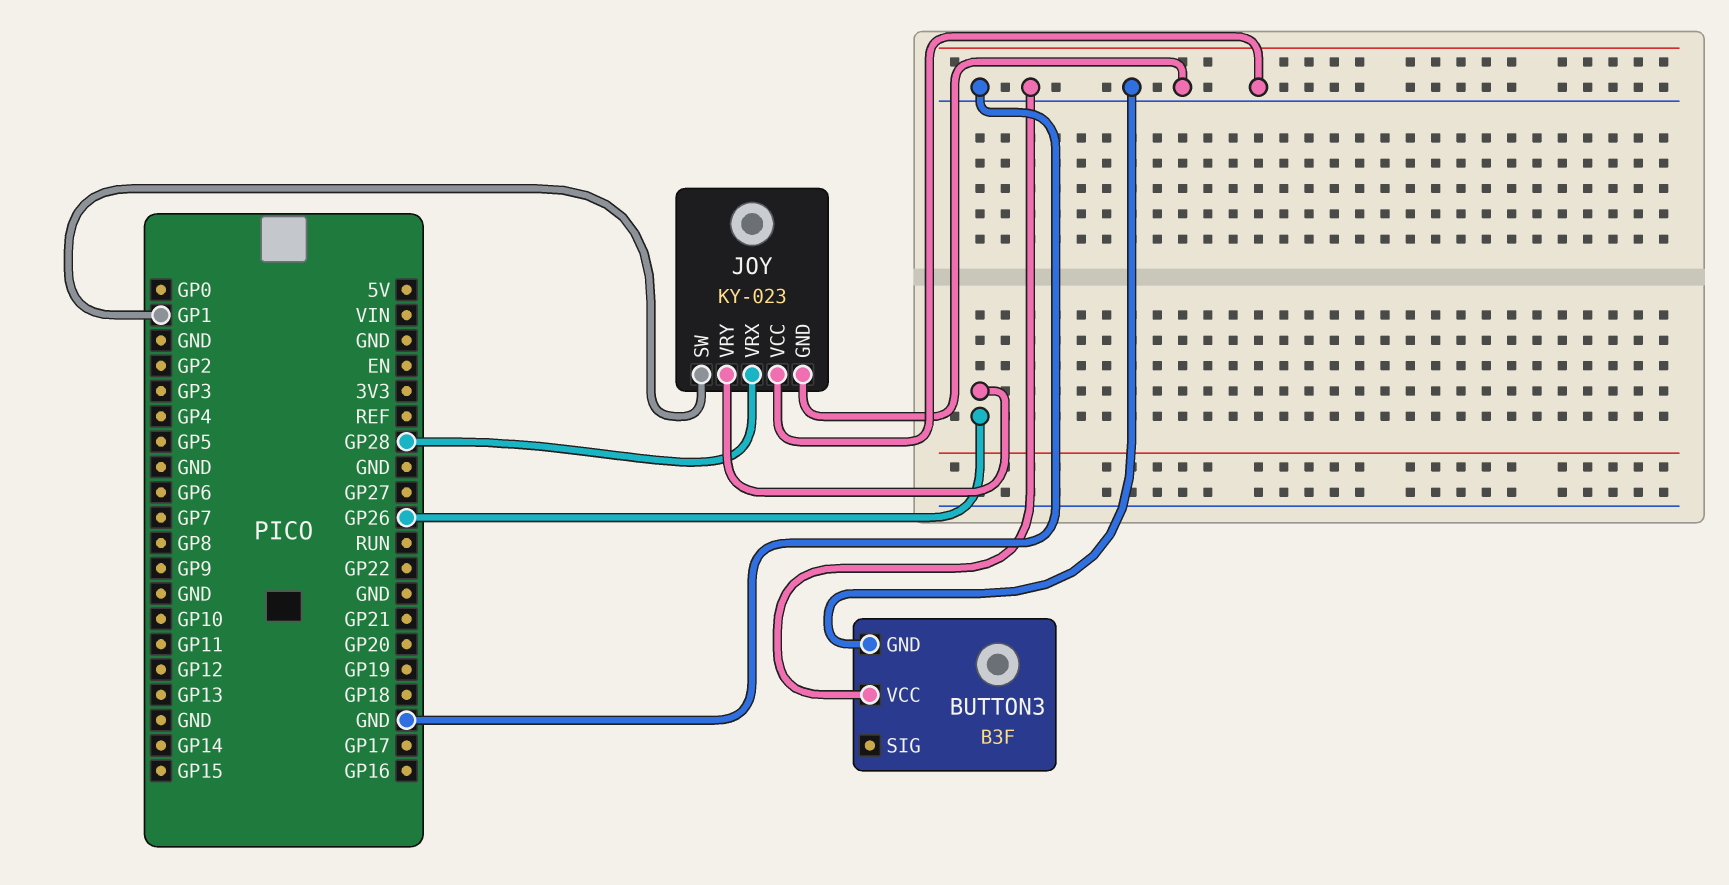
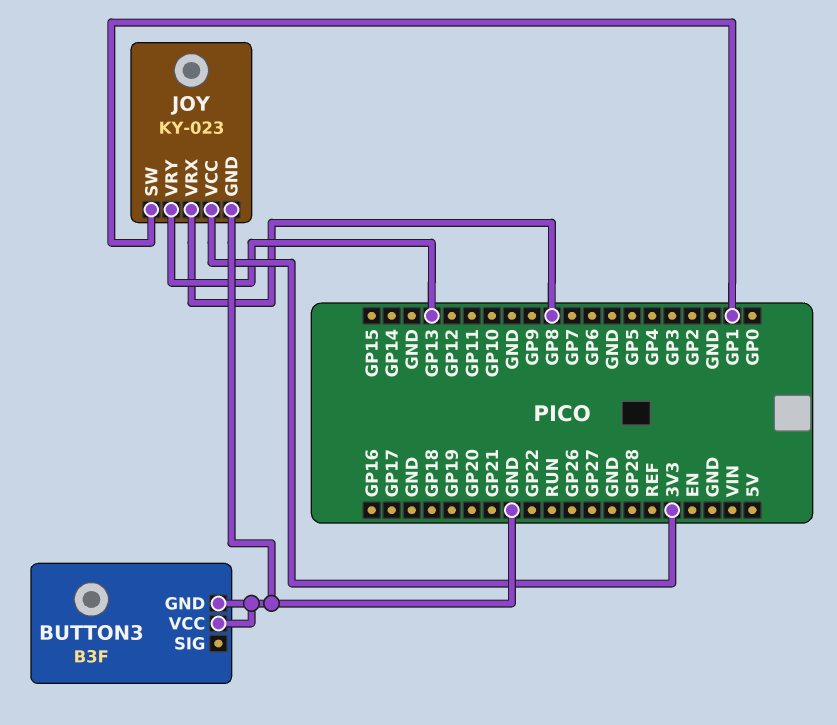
JOY pin VCC: GND -> 3V3
JOY pin VRX: GP28 -> GP8
JOY pin VRY: GP26 -> GP13

